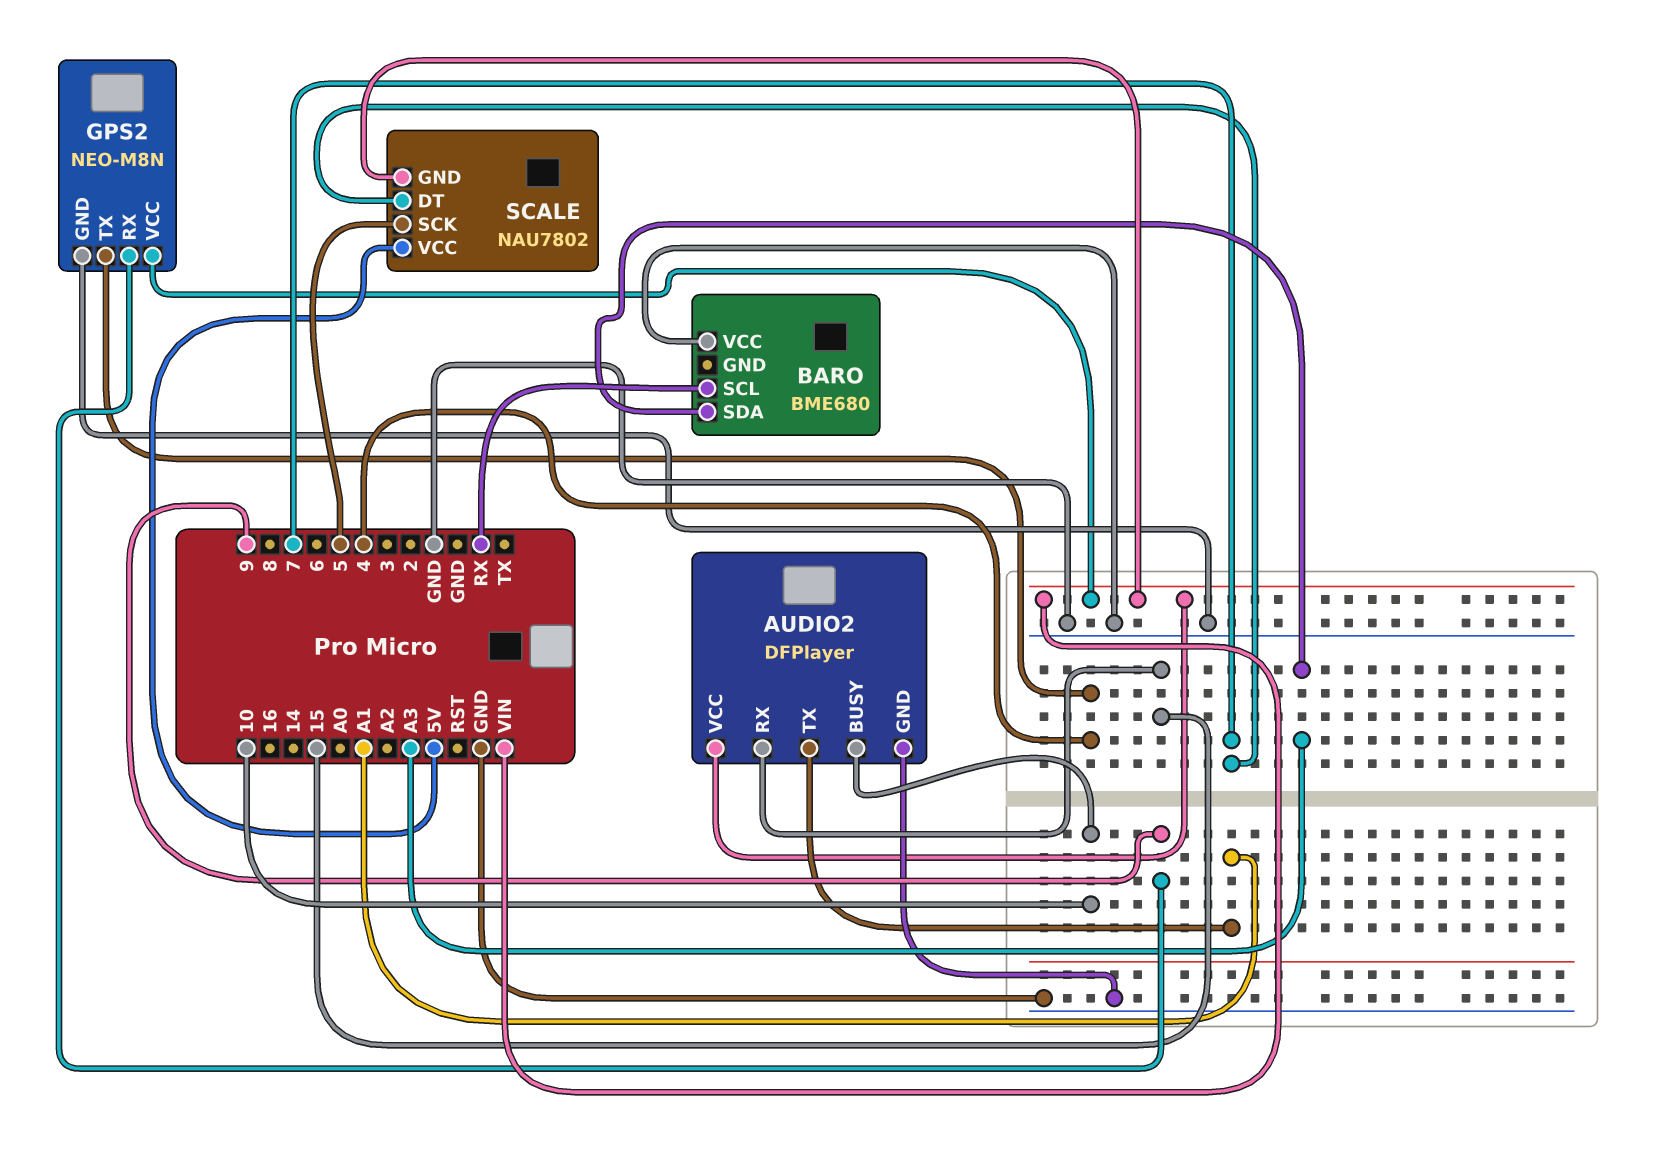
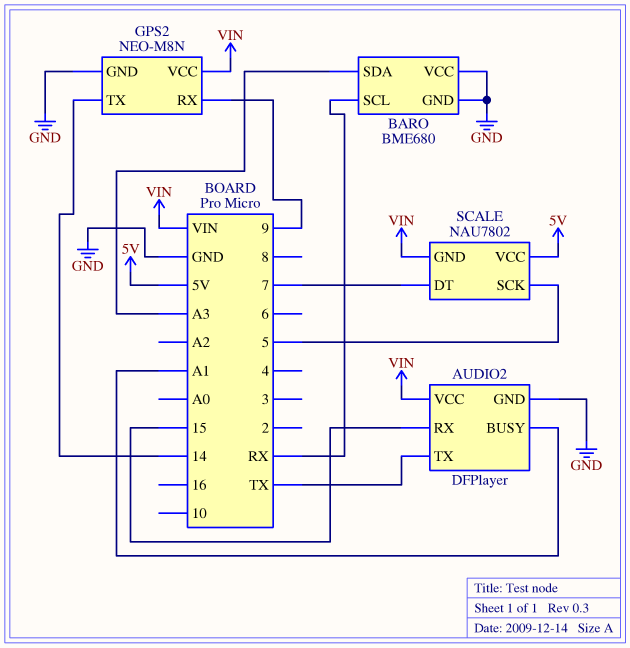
AUDIO2 pin BUSY: 10 -> A1
AUDIO2 pin TX: A1 -> TX
BARO pin GND: none -> GND
GPS2 pin TX: 4 -> 14

